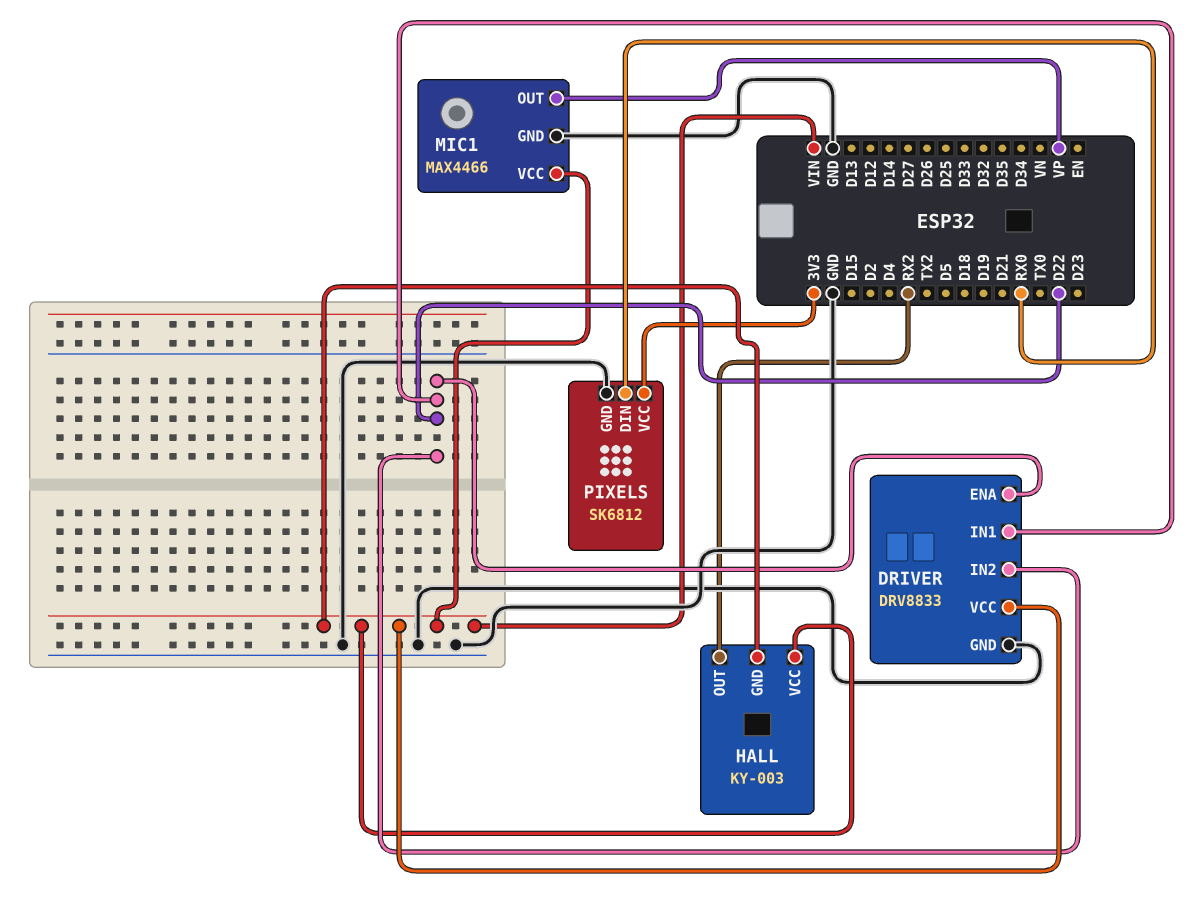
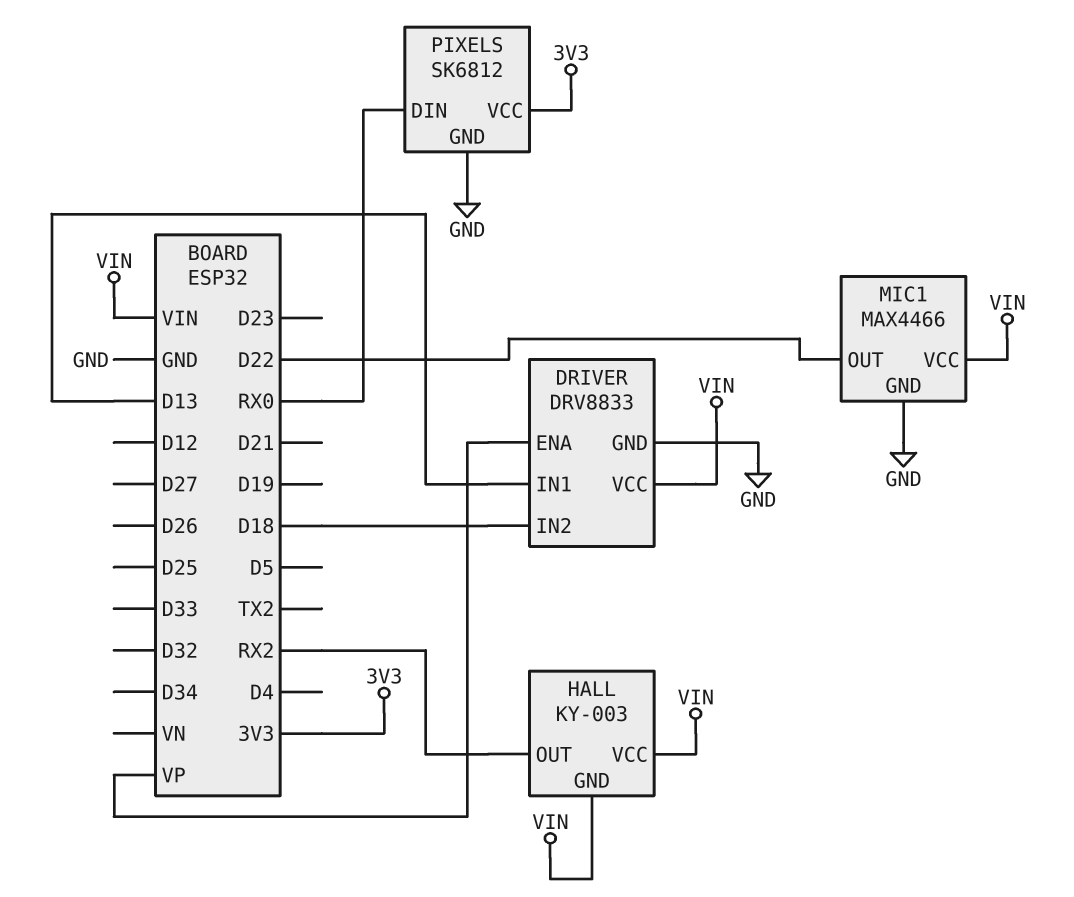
DRIVER pin ENA: D22 -> VP
DRIVER pin IN1: D22 -> D13
DRIVER pin IN2: D22 -> D18
MIC1 pin OUT: VP -> D22

